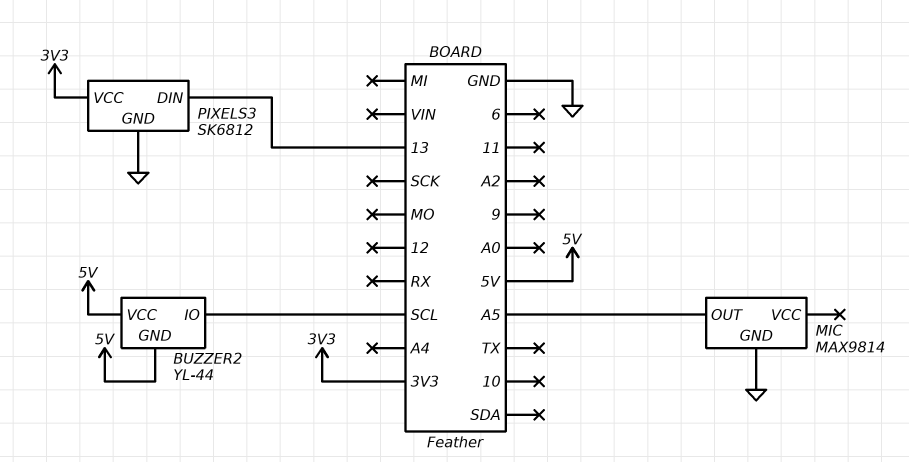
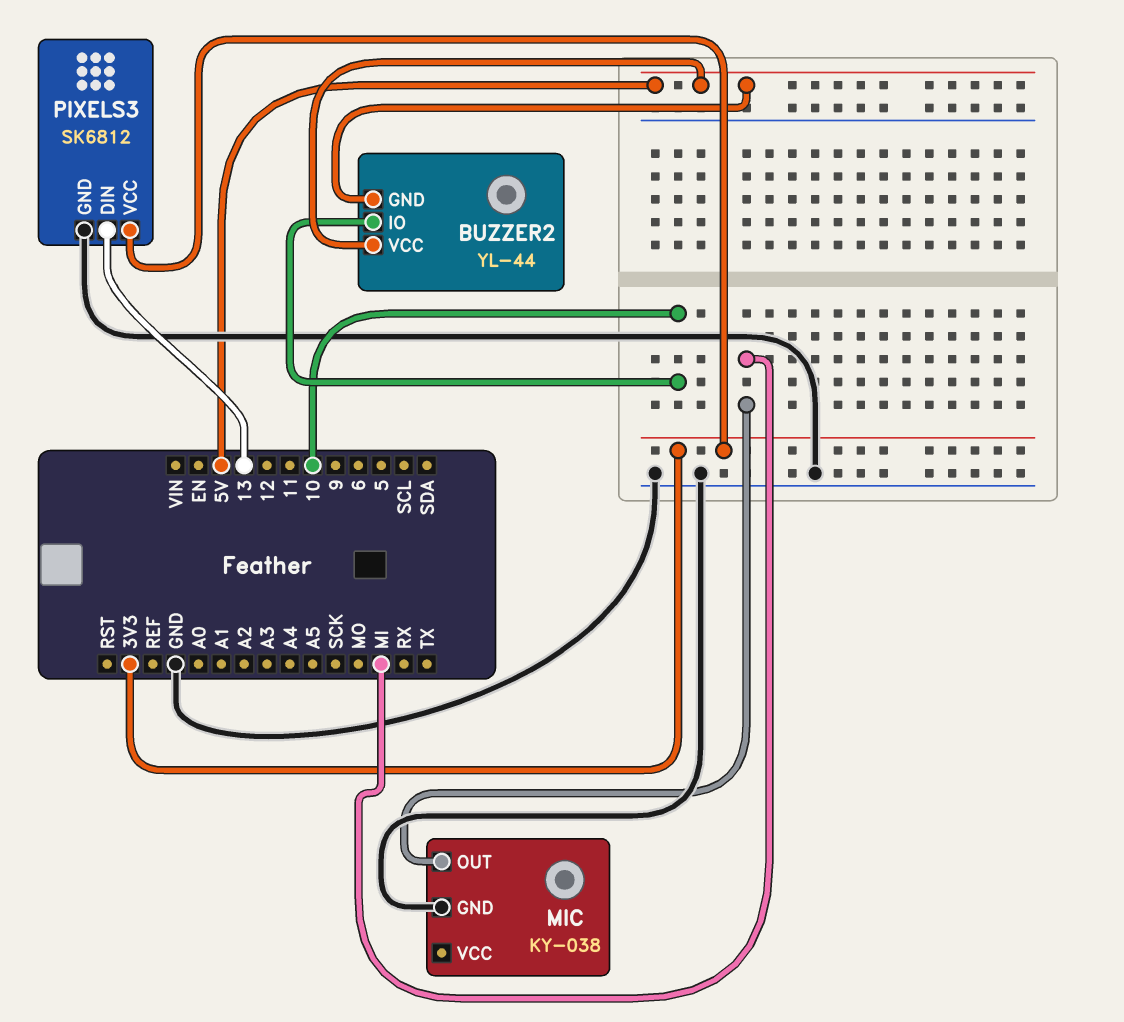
BUZZER2 pin IO: SCL -> 10
MIC: MAX9814 -> KY-038
MIC pin OUT: A5 -> MI

